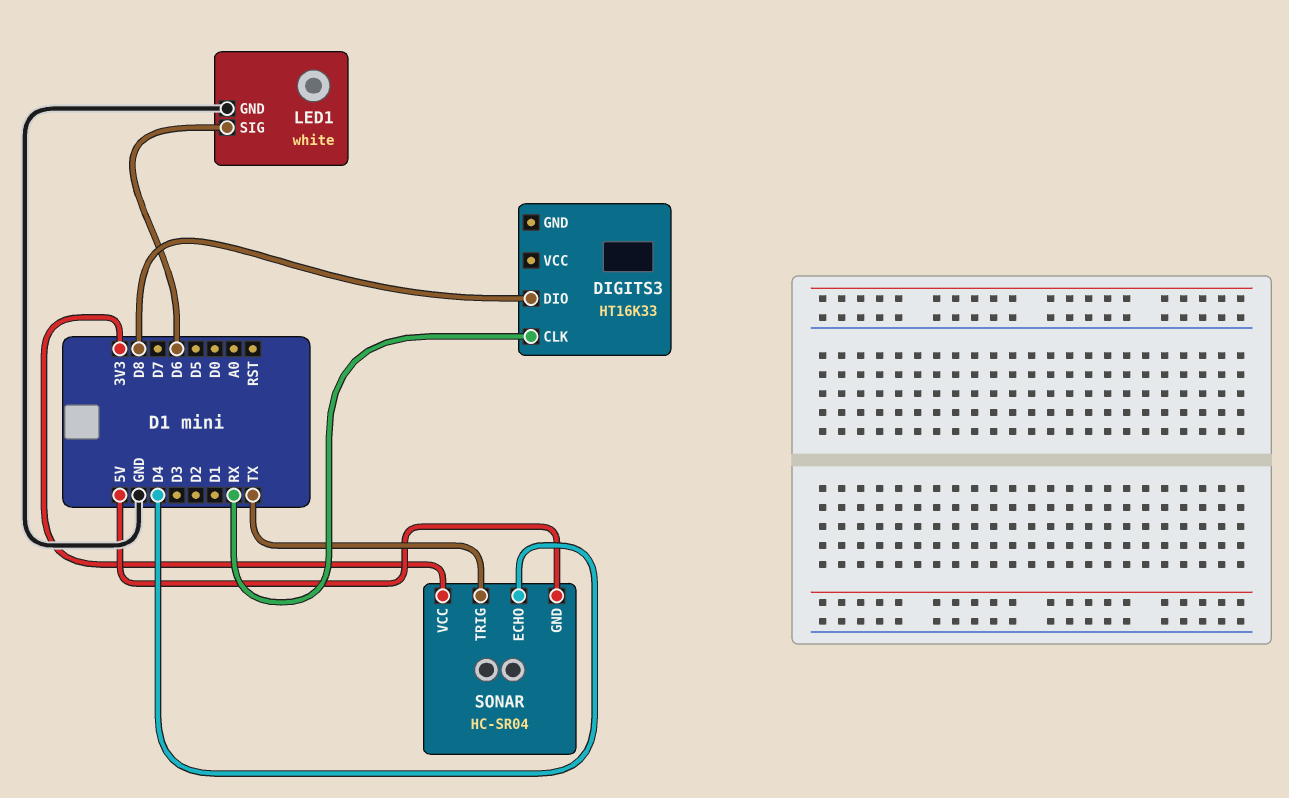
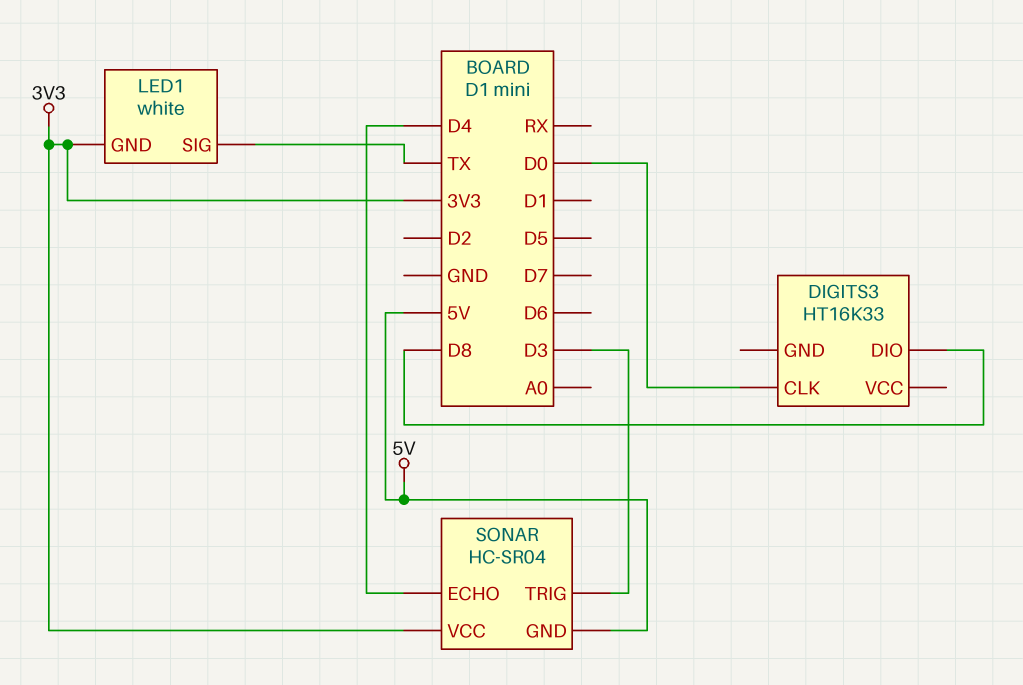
DIGITS3 pin CLK: RX -> D0
LED1 pin GND: GND -> 3V3
LED1 pin SIG: D6 -> TX
SONAR pin TRIG: TX -> D3

